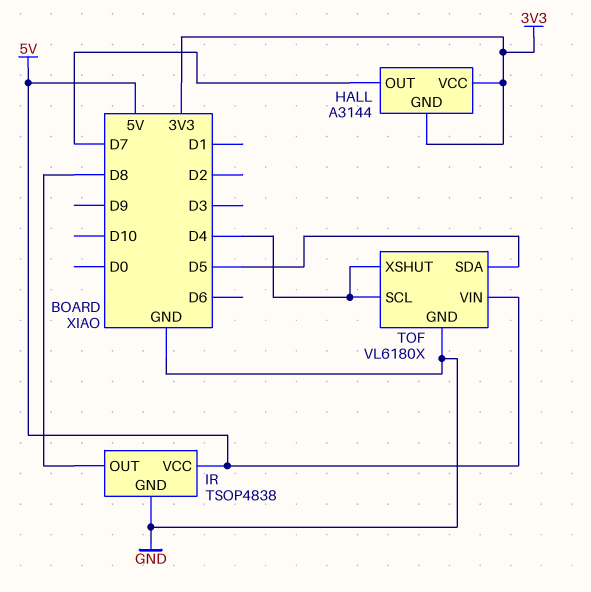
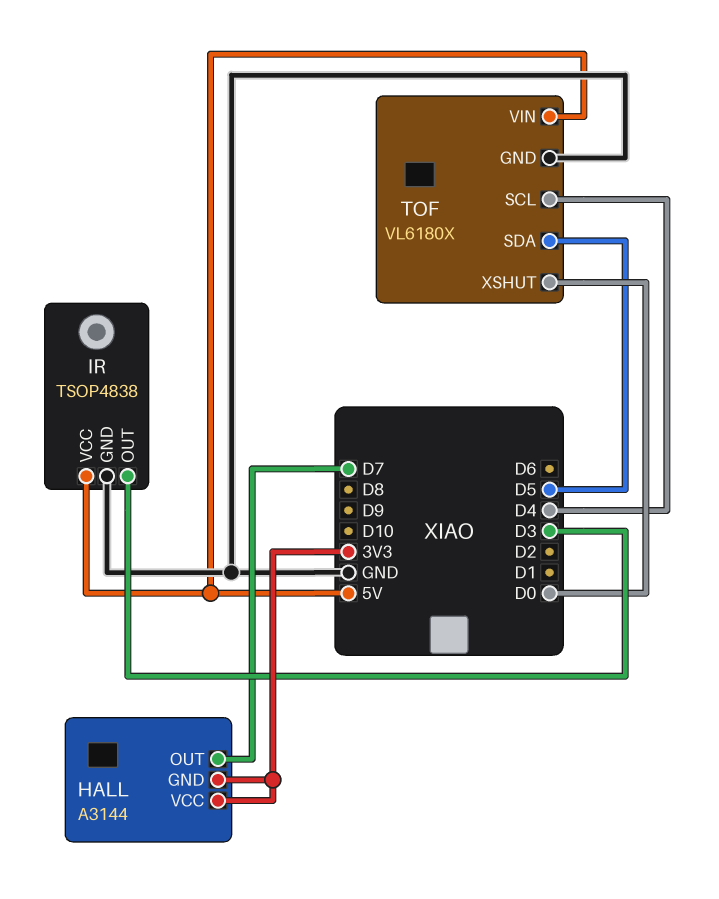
IR pin OUT: D8 -> D3
TOF pin XSHUT: D4 -> D0

